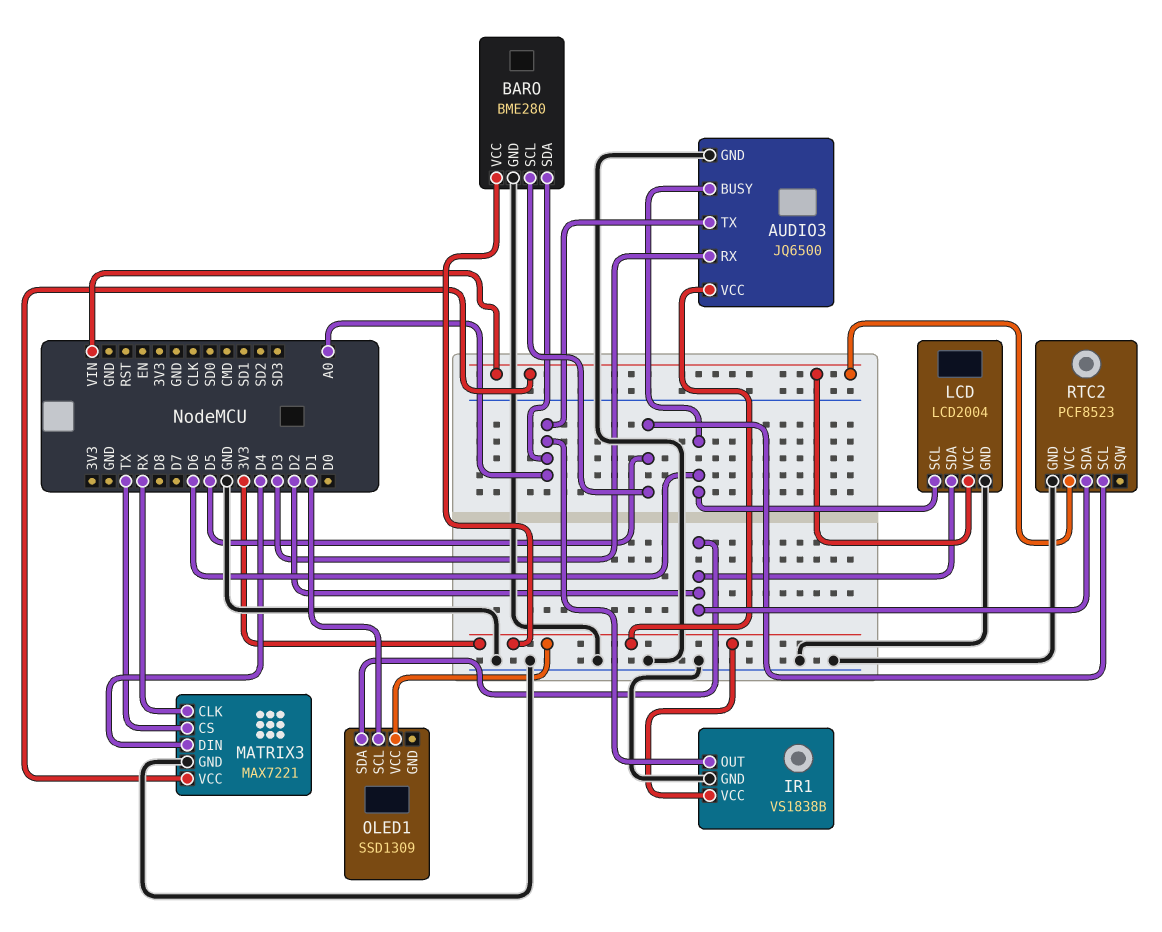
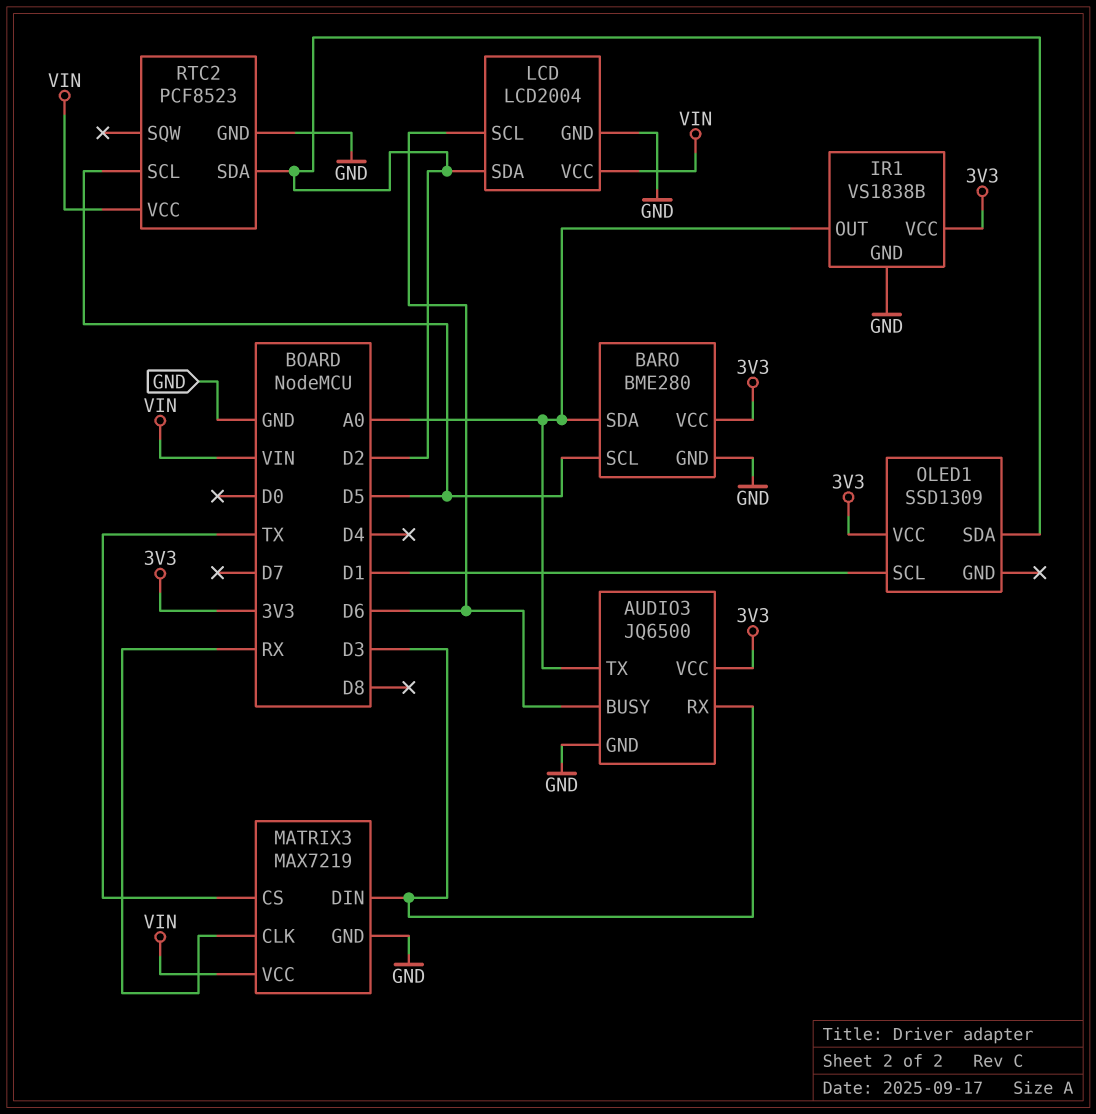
MATRIX3: MAX7221 -> MAX7219
MATRIX3 pin DIN: D4 -> D3

